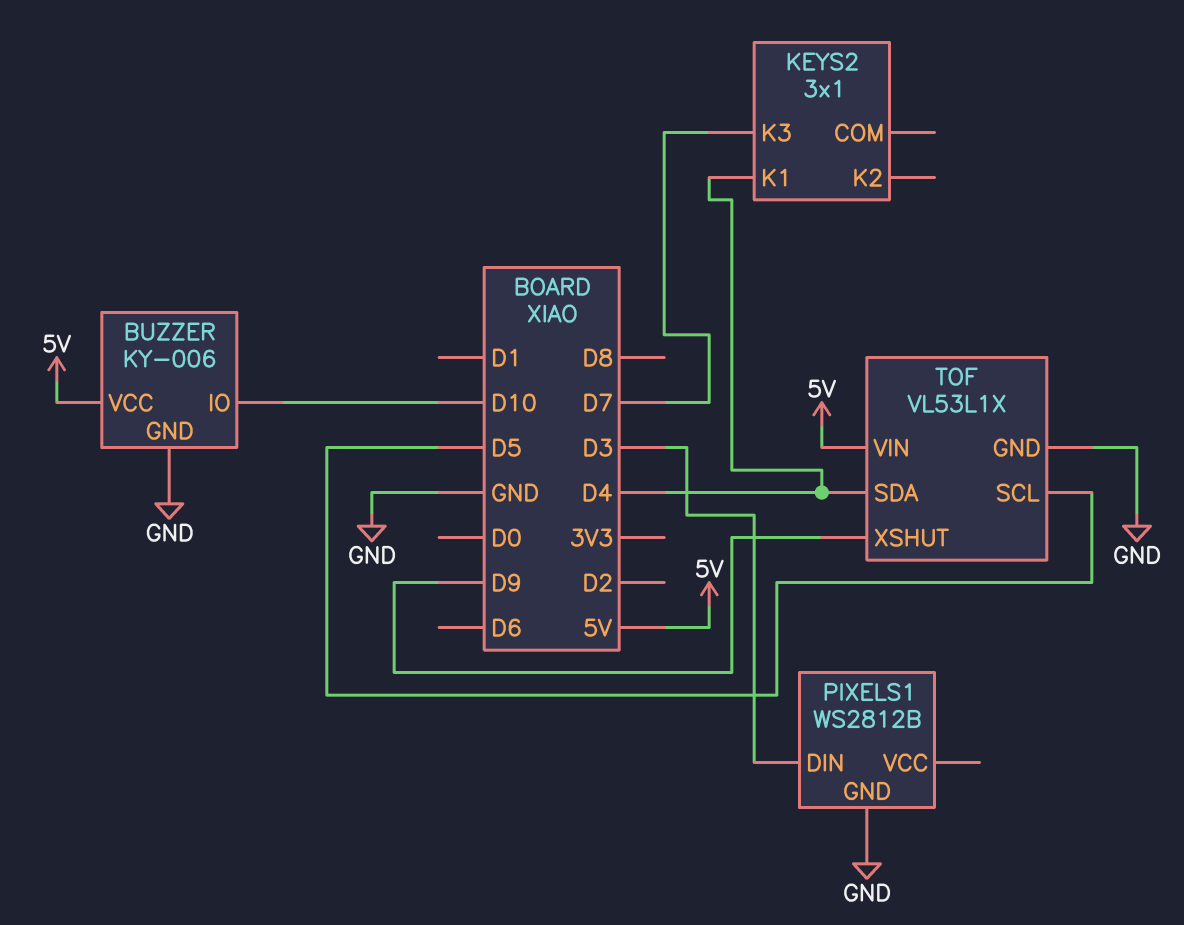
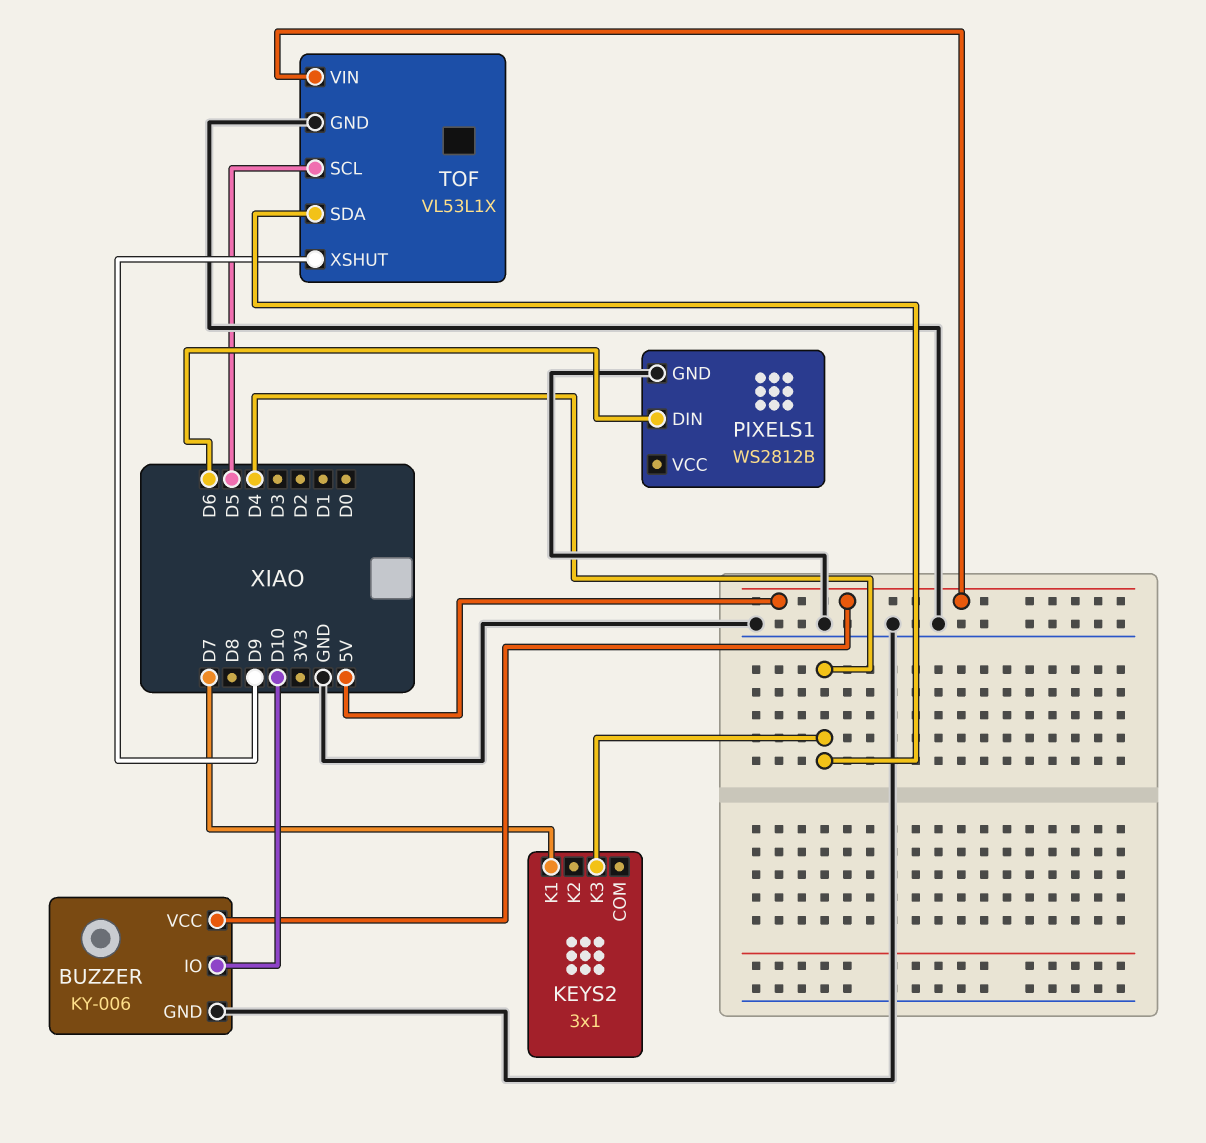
KEYS2 pin K1: D4 -> D7
KEYS2 pin K3: D7 -> D4
PIXELS1 pin DIN: D3 -> D6

